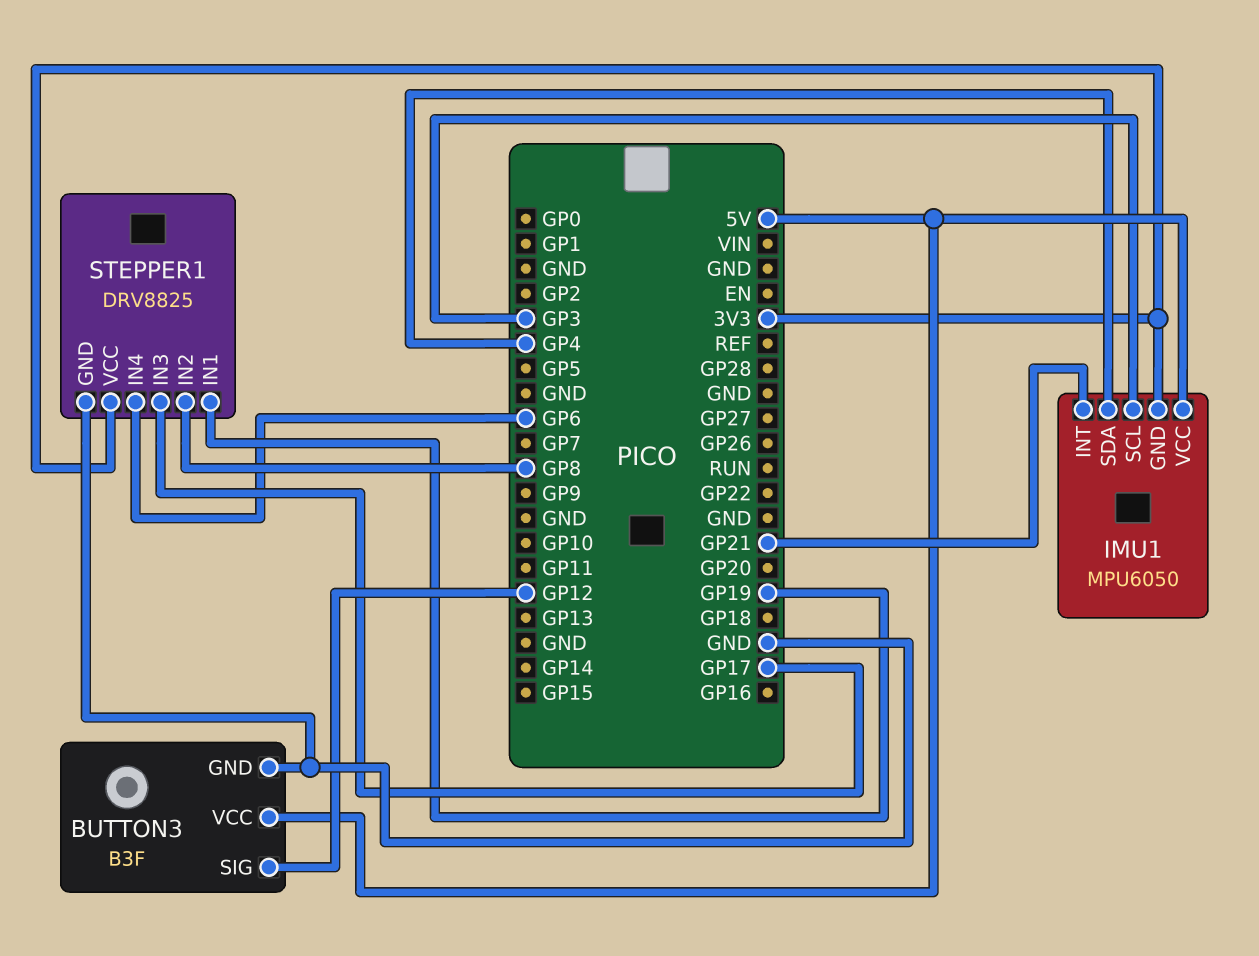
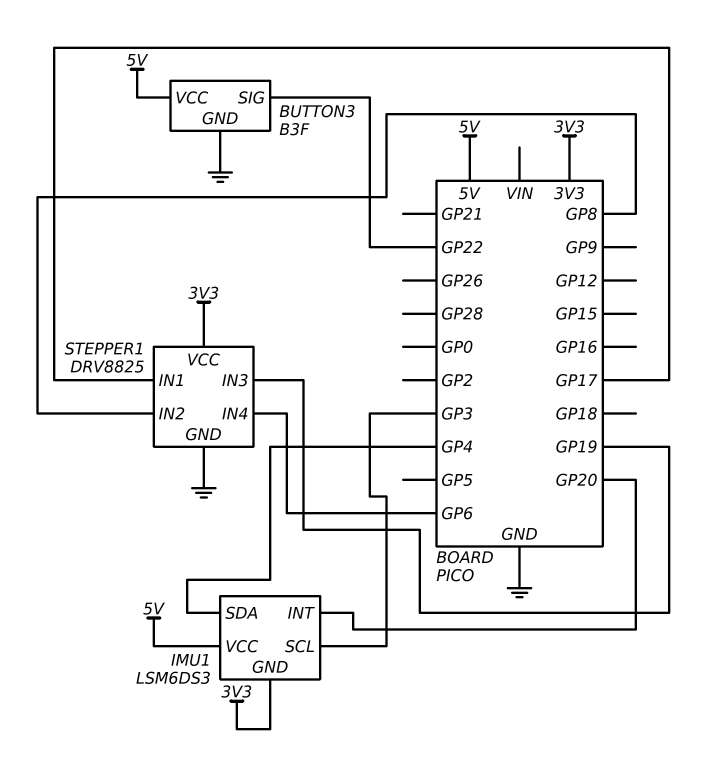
BUTTON3 pin SIG: GP12 -> GP22
IMU1: MPU6050 -> LSM6DS3
IMU1 pin INT: GP21 -> GP20
STEPPER1 pin IN1: GP19 -> GP17
STEPPER1 pin IN3: GP17 -> GP19

